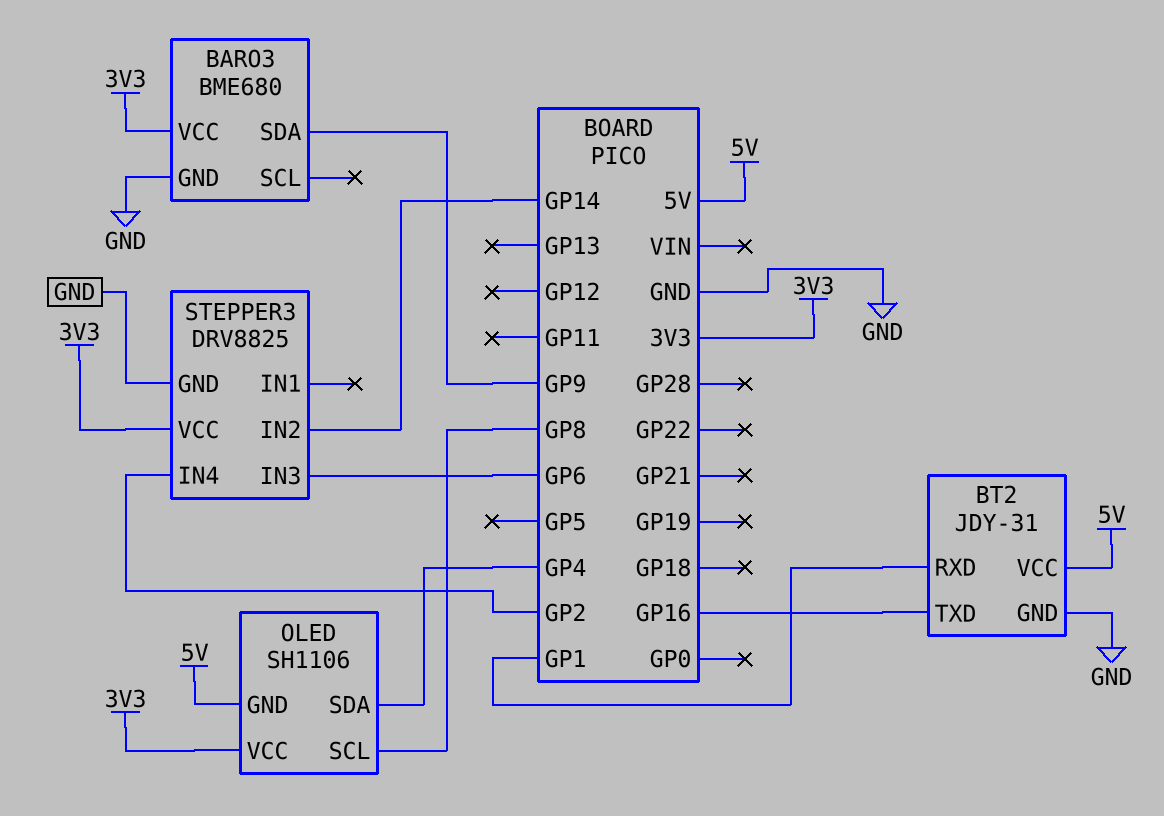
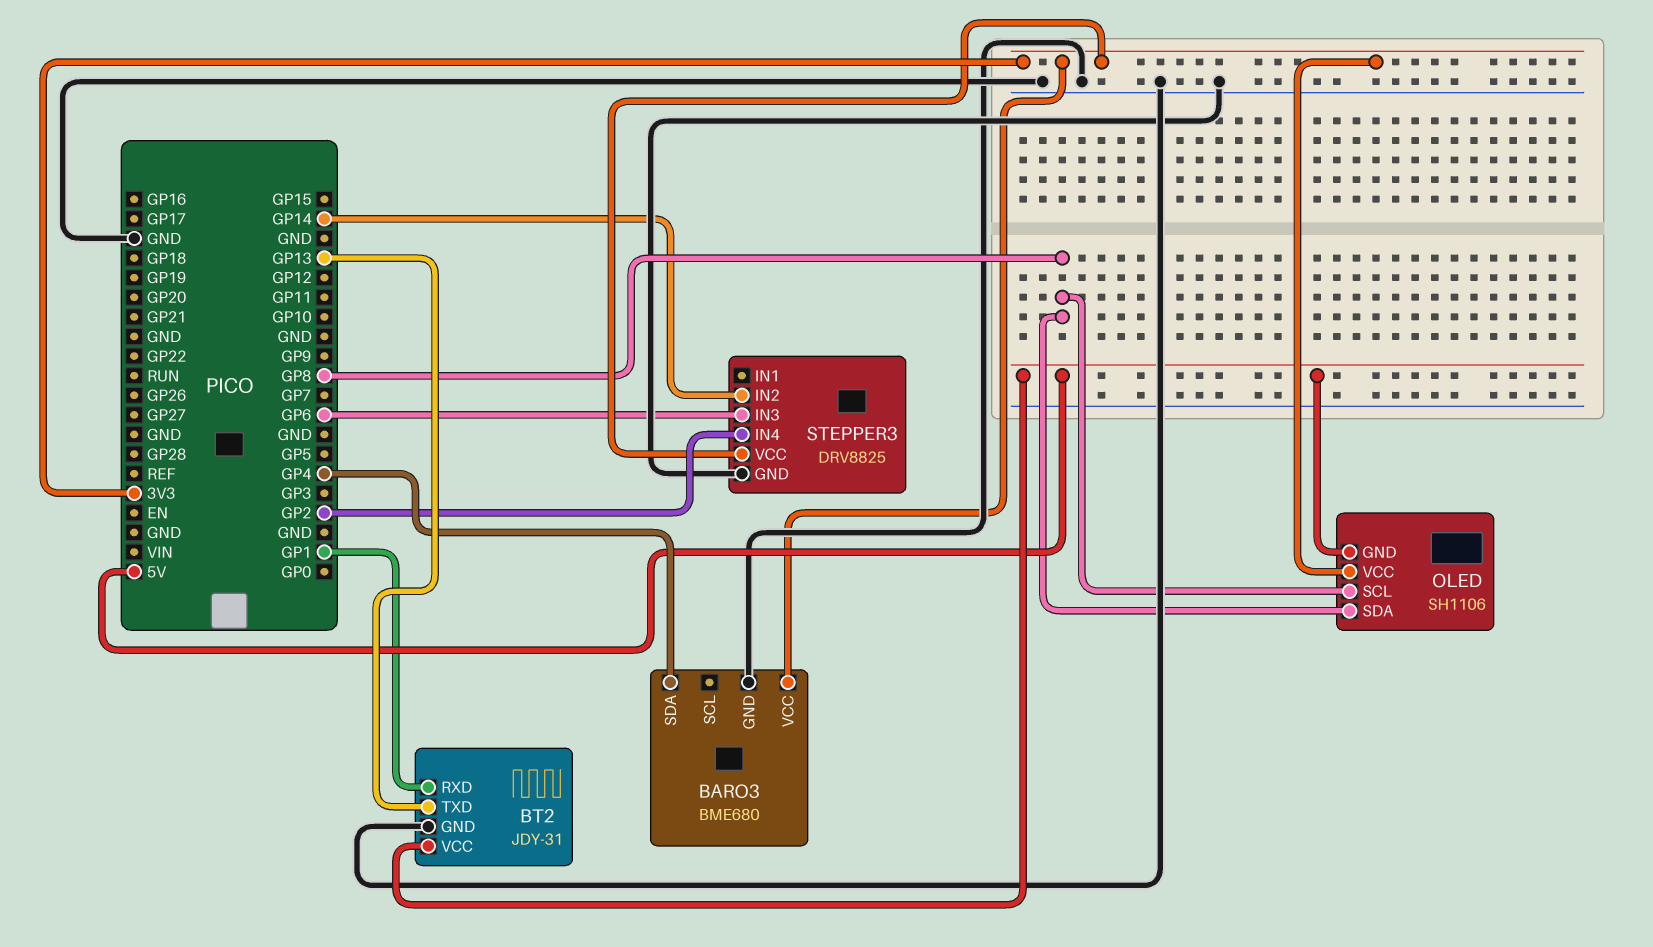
BARO3 pin SDA: GP9 -> GP4
BT2 pin TXD: GP16 -> GP13
OLED pin SDA: GP4 -> GP8

